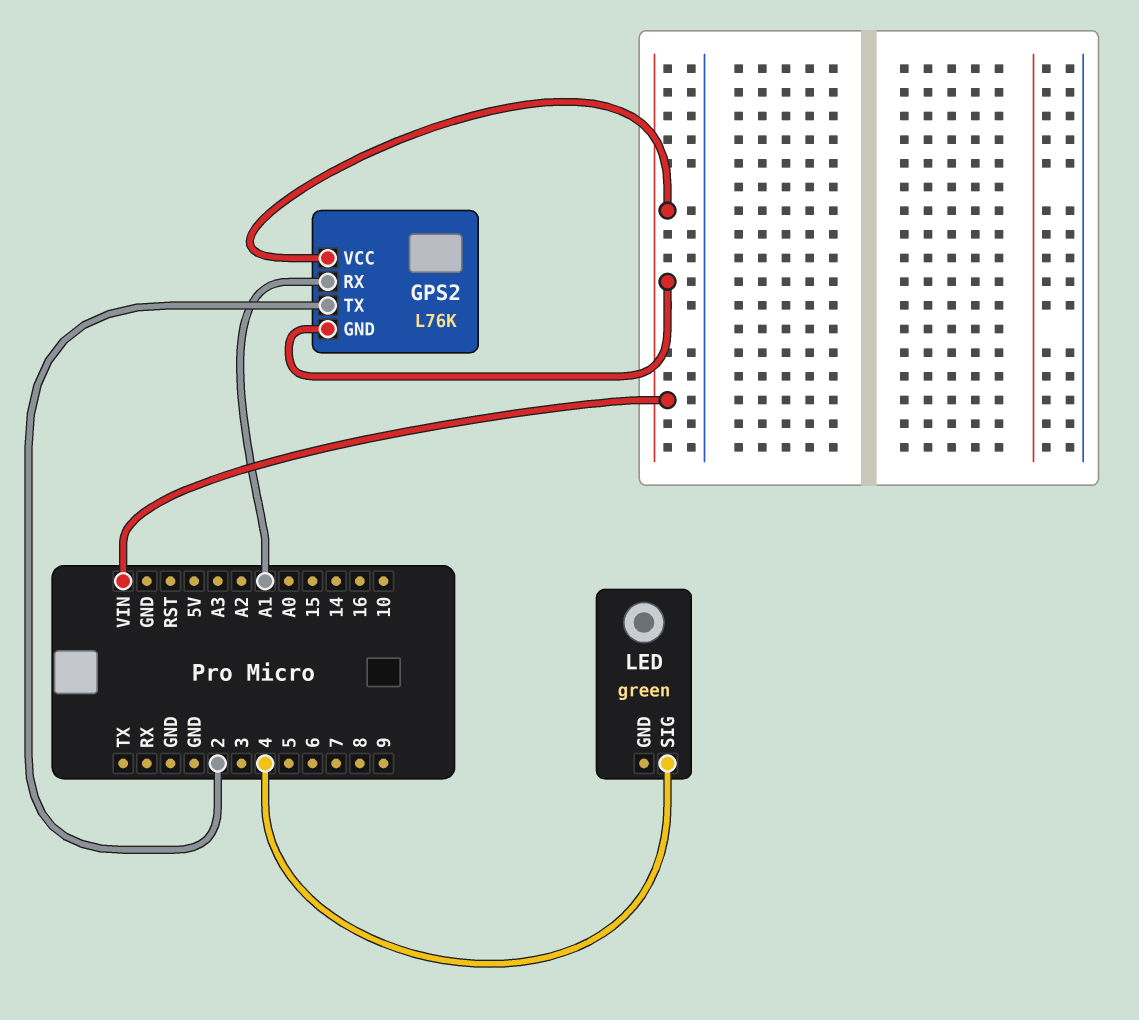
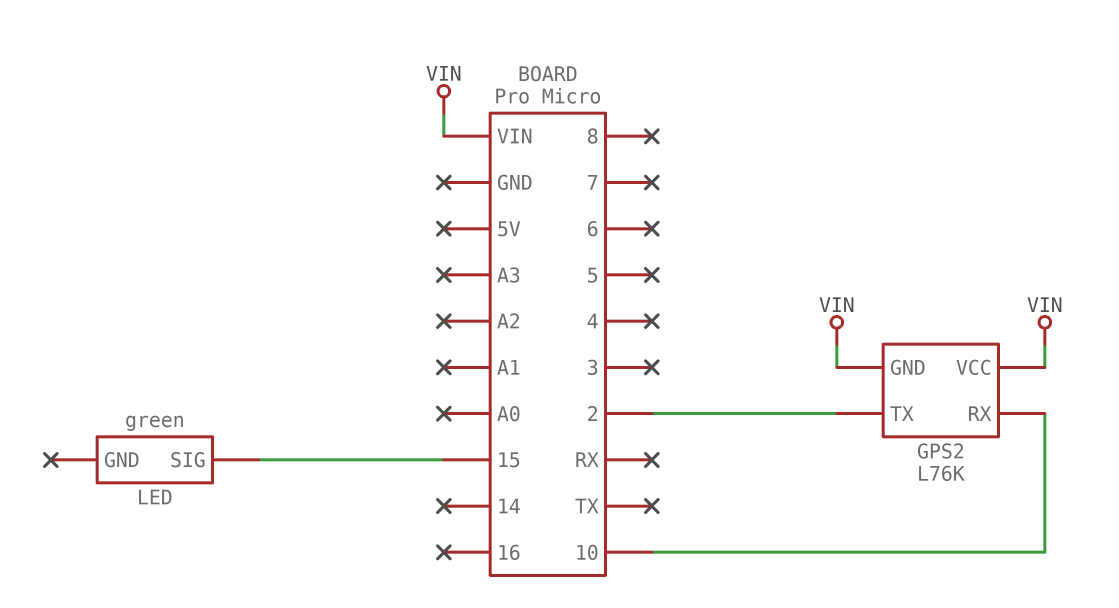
GPS2 pin RX: A1 -> 10
LED pin SIG: 4 -> 15

